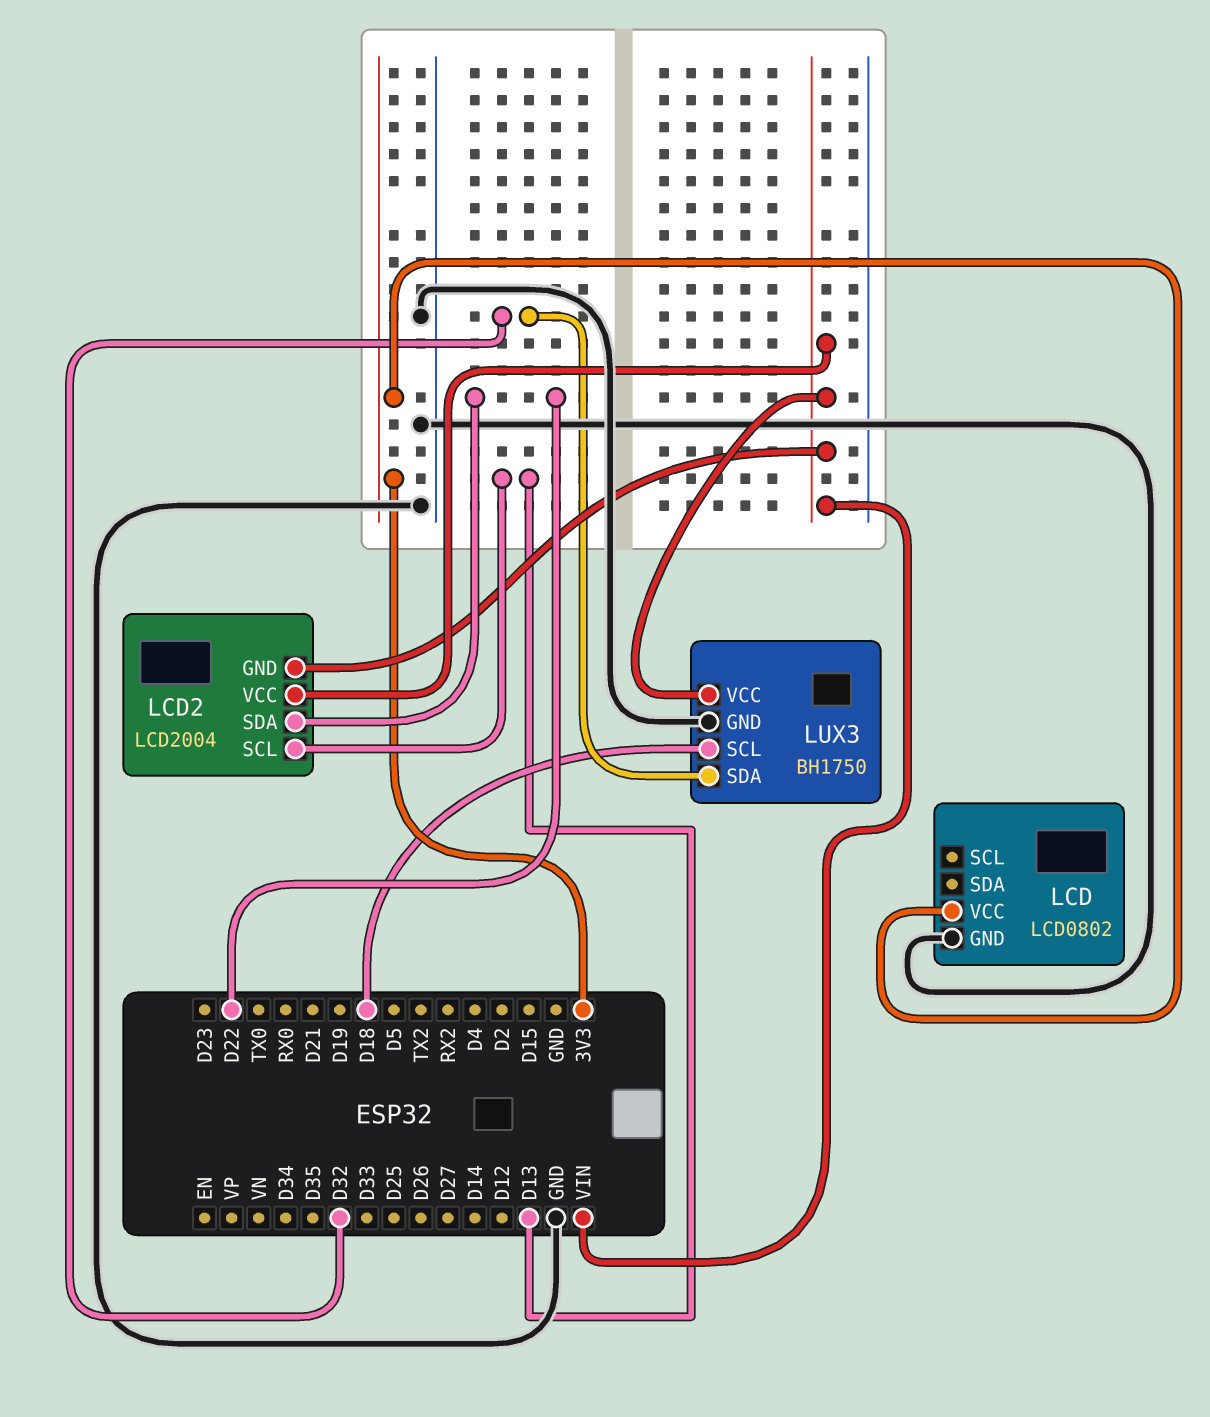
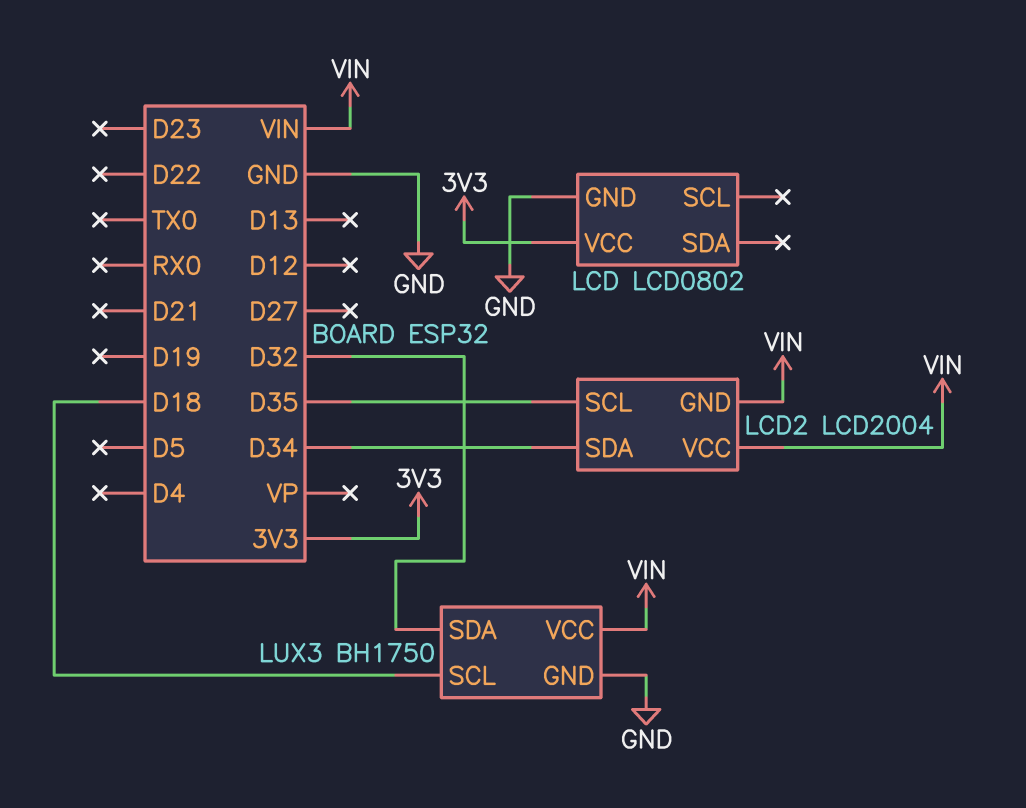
LCD2 pin SCL: D13 -> D35
LCD2 pin SDA: D22 -> D34

